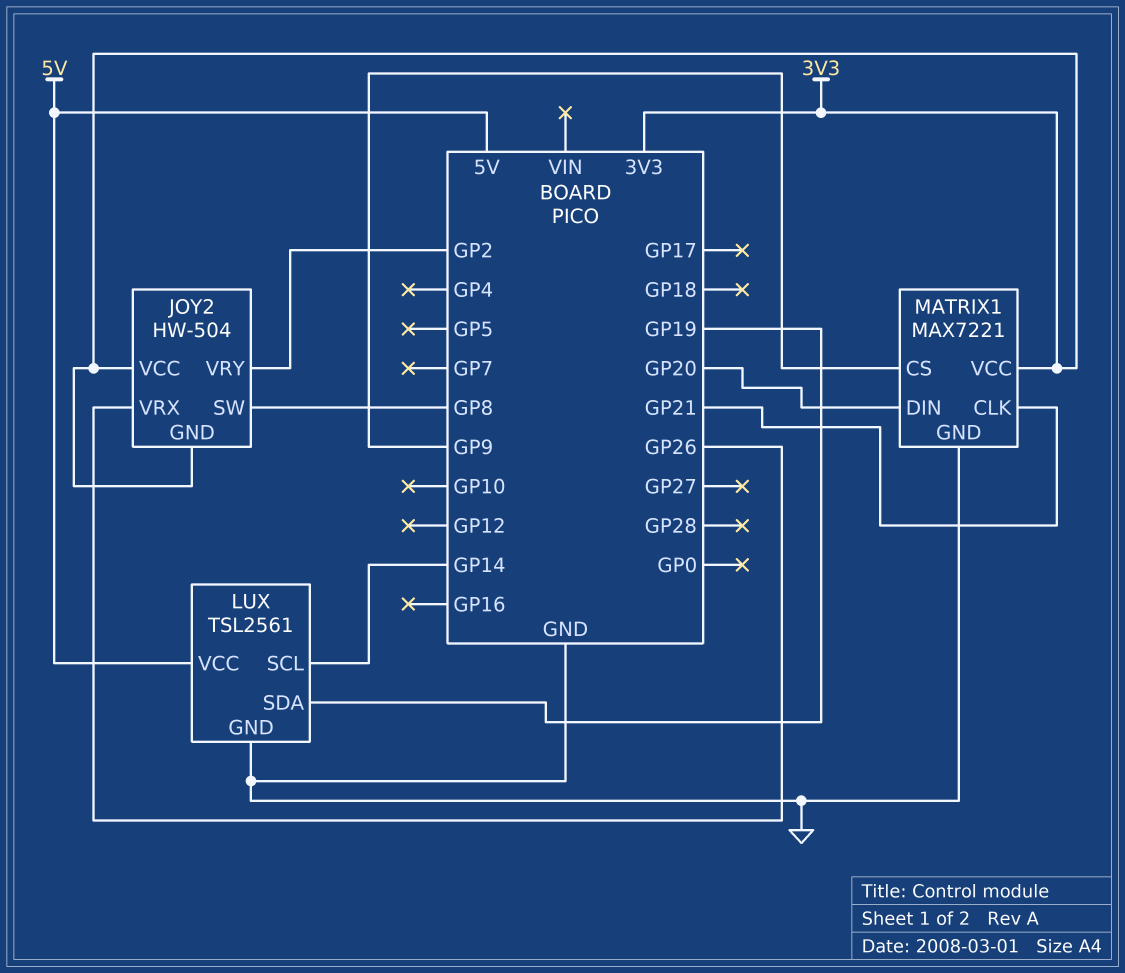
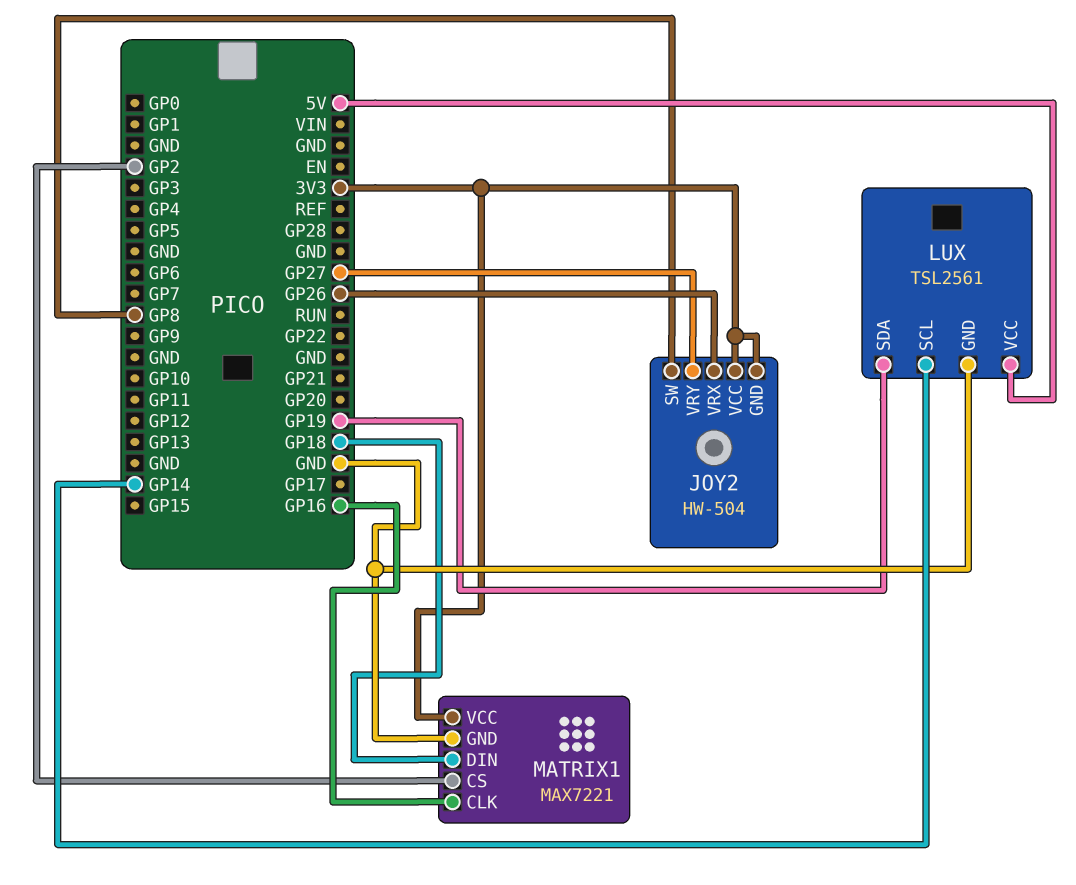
JOY2 pin VRY: GP2 -> GP27
MATRIX1 pin CLK: GP21 -> GP16
MATRIX1 pin CS: GP9 -> GP2
MATRIX1 pin DIN: GP20 -> GP18

